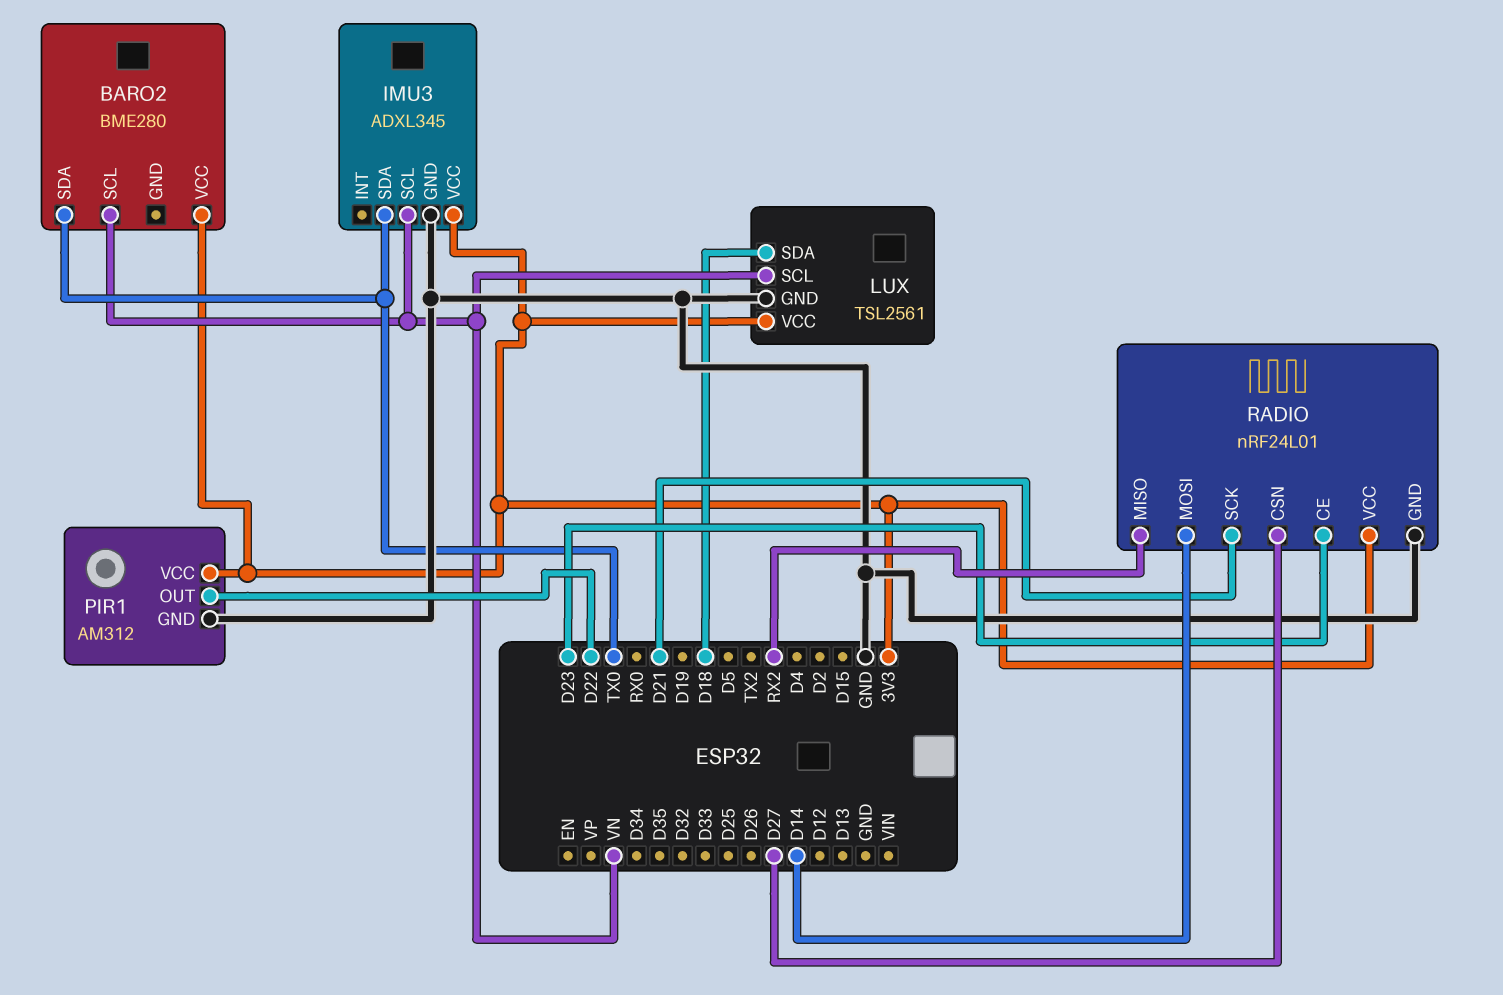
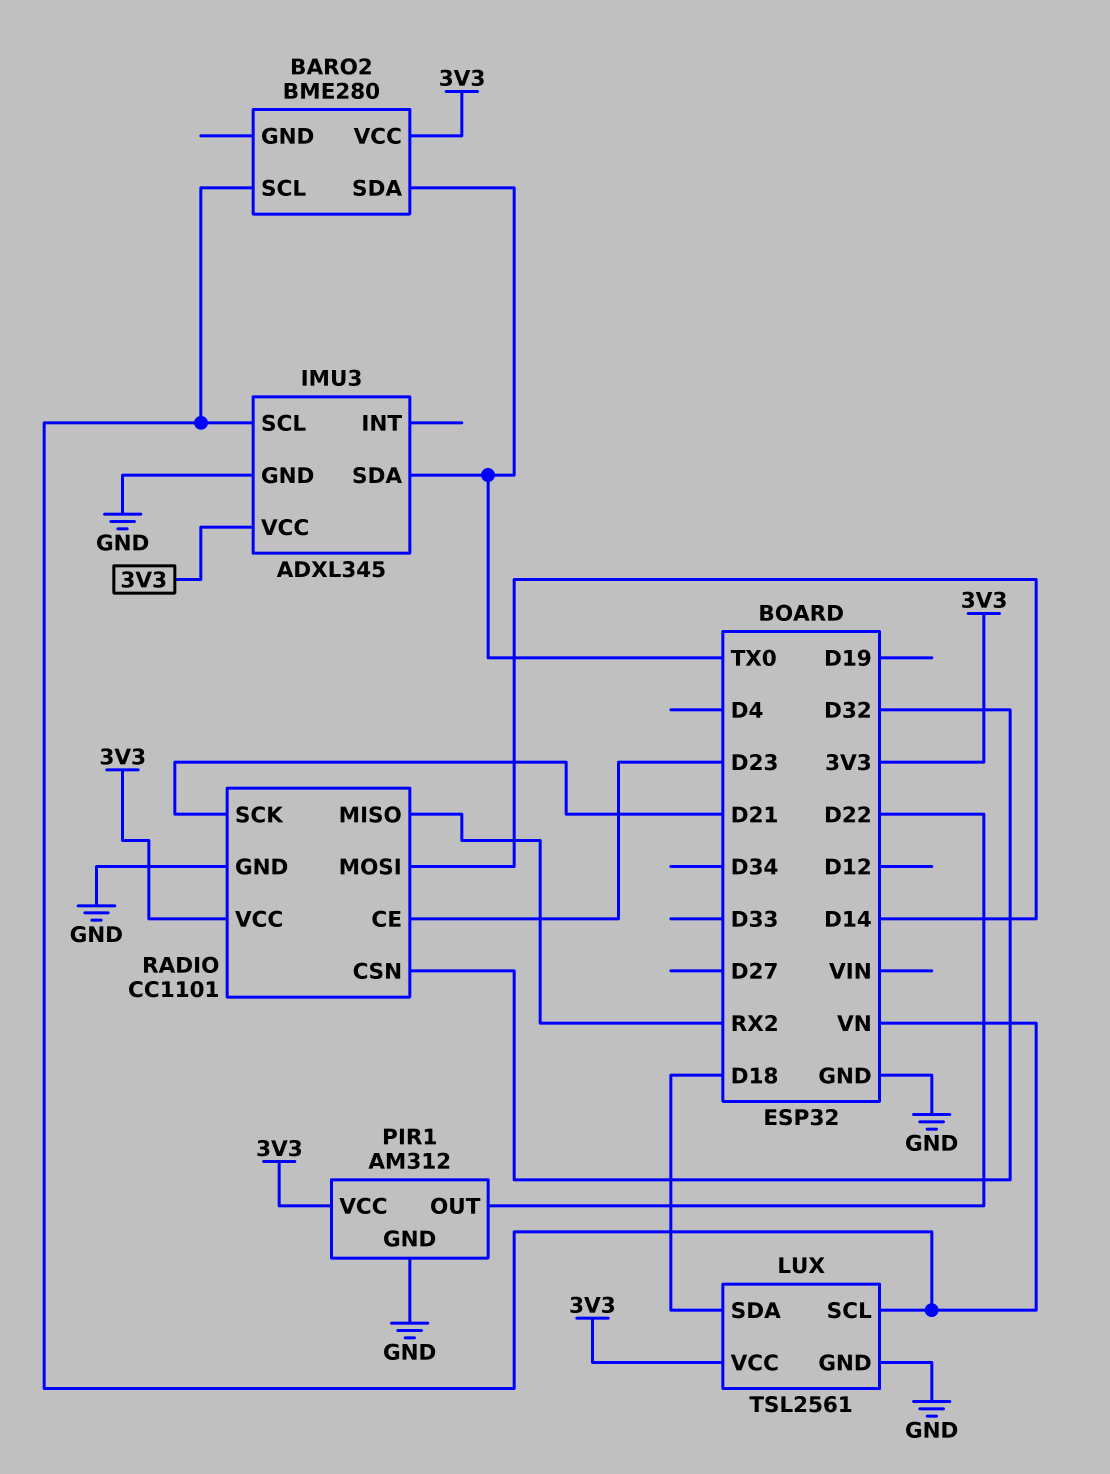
RADIO: nRF24L01 -> CC1101
RADIO pin CSN: D27 -> D32

